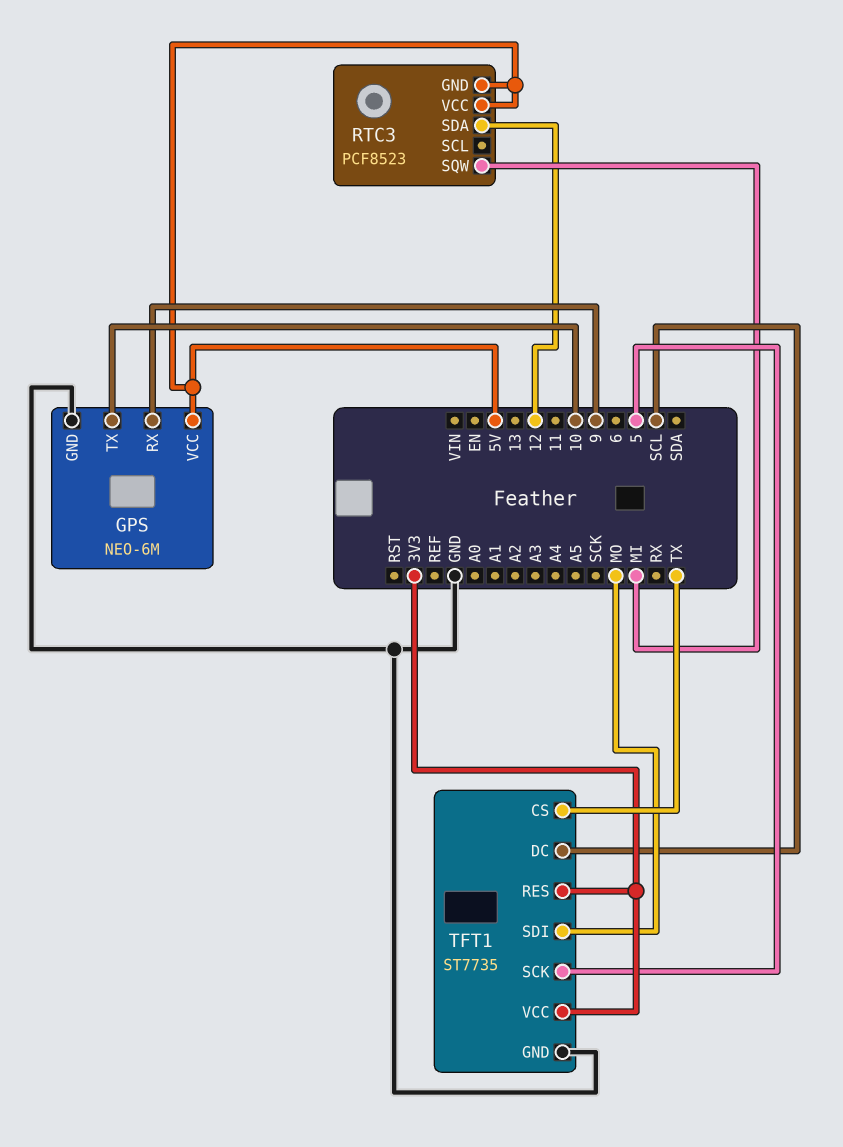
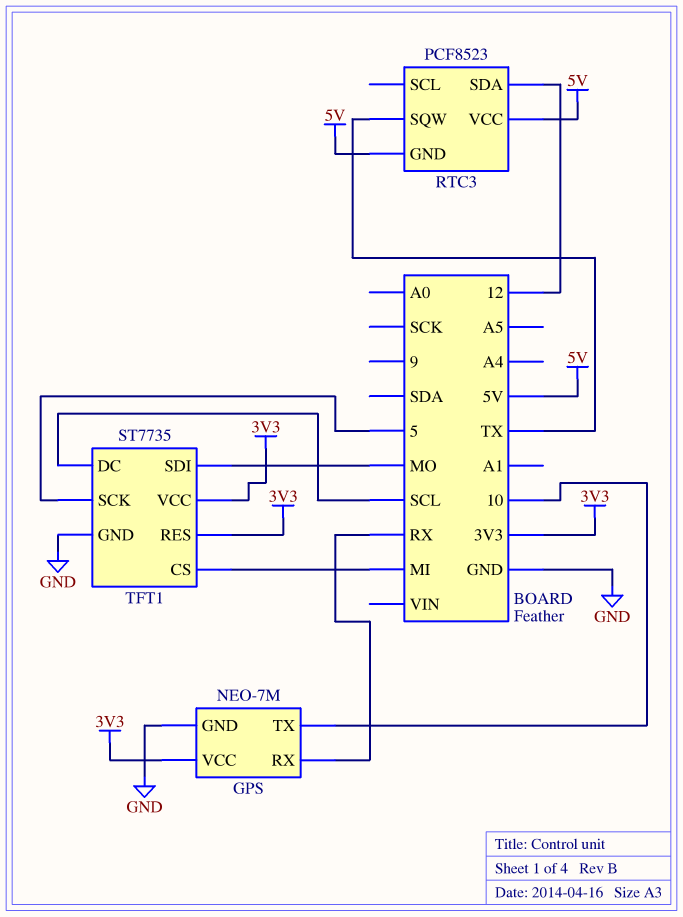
GPS: NEO-6M -> NEO-7M
GPS pin RX: 9 -> RX
GPS pin VCC: 5V -> 3V3
RTC3 pin SQW: MI -> TX
TFT1 pin CS: TX -> MI

